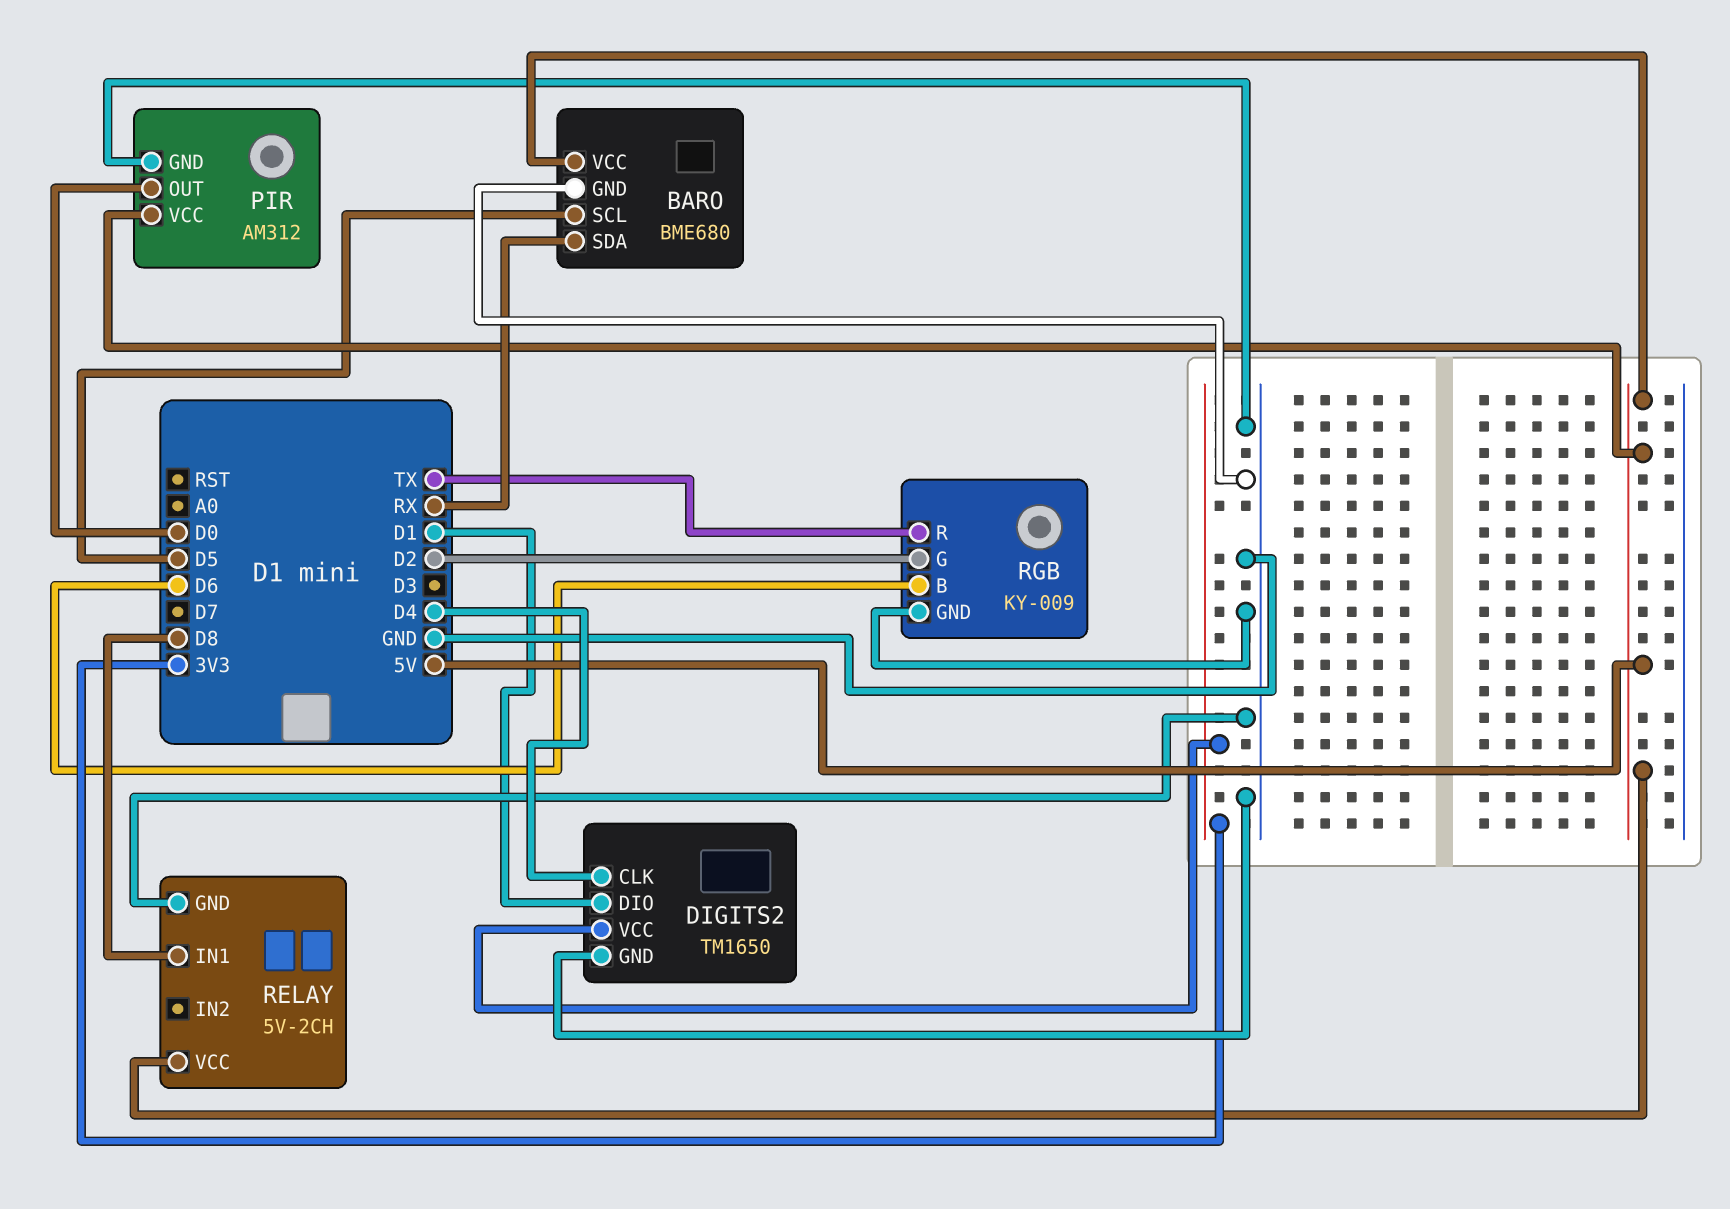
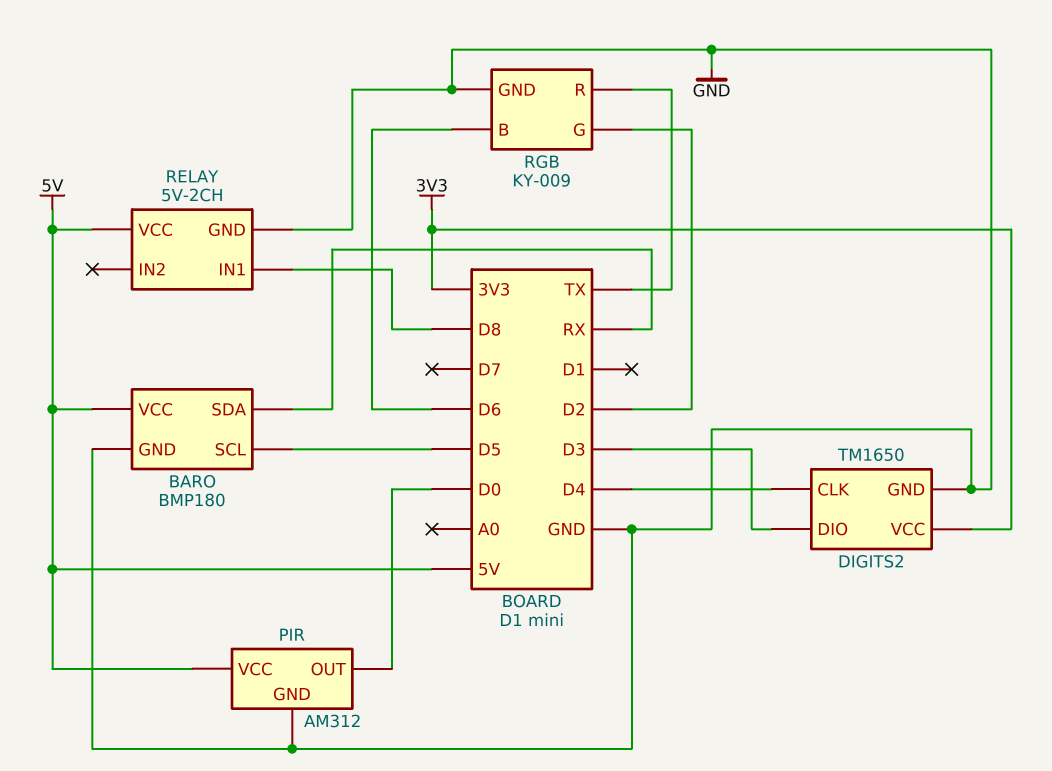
BARO: BME680 -> BMP180
DIGITS2 pin DIO: D1 -> D3

